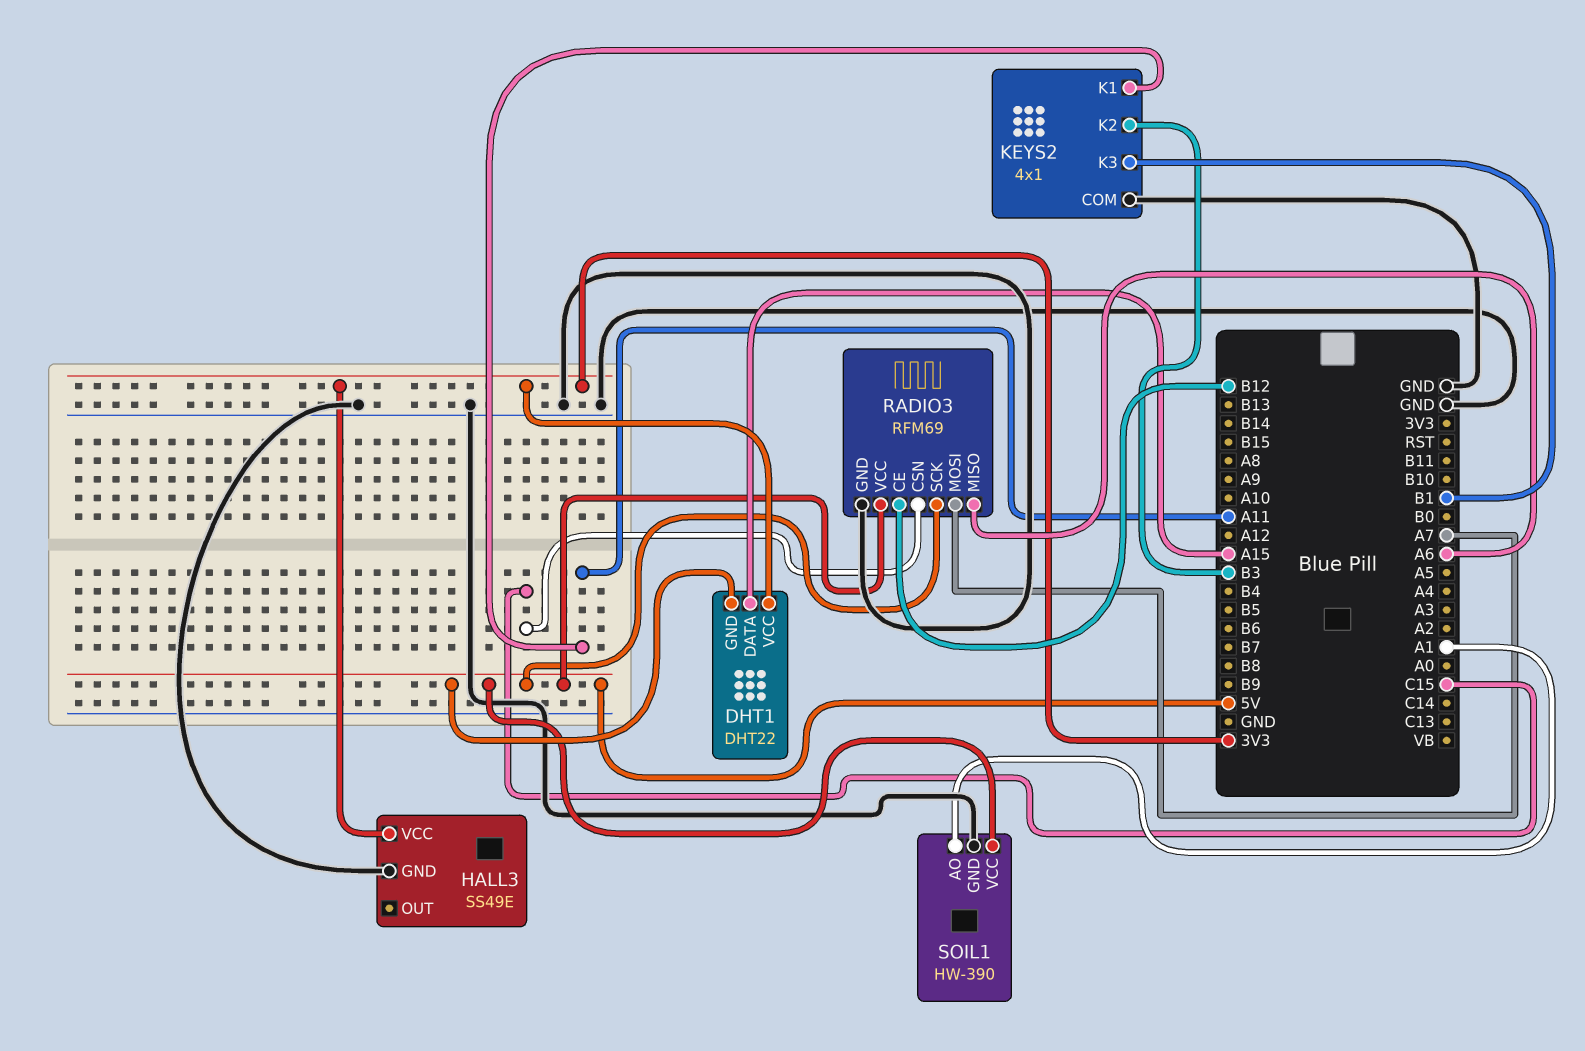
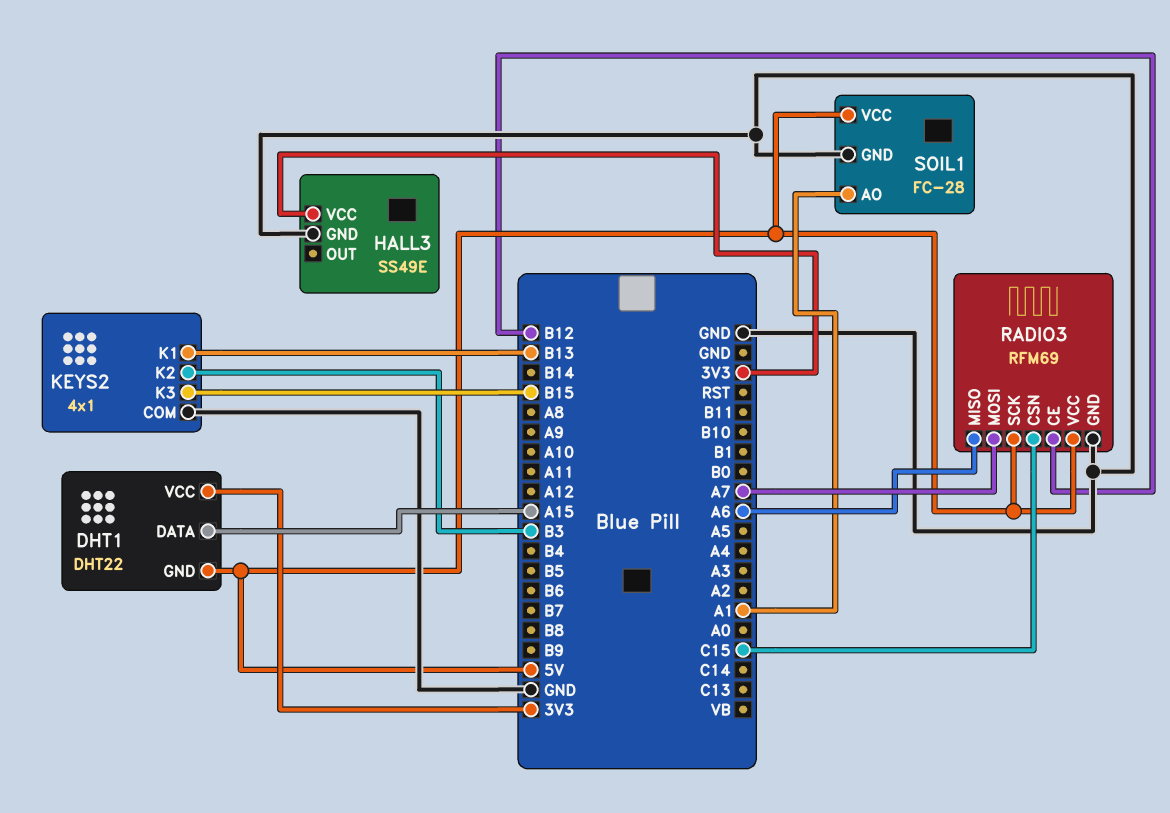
KEYS2 pin K1: A11 -> B13
KEYS2 pin K3: B1 -> B15
SOIL1: HW-390 -> FC-28

